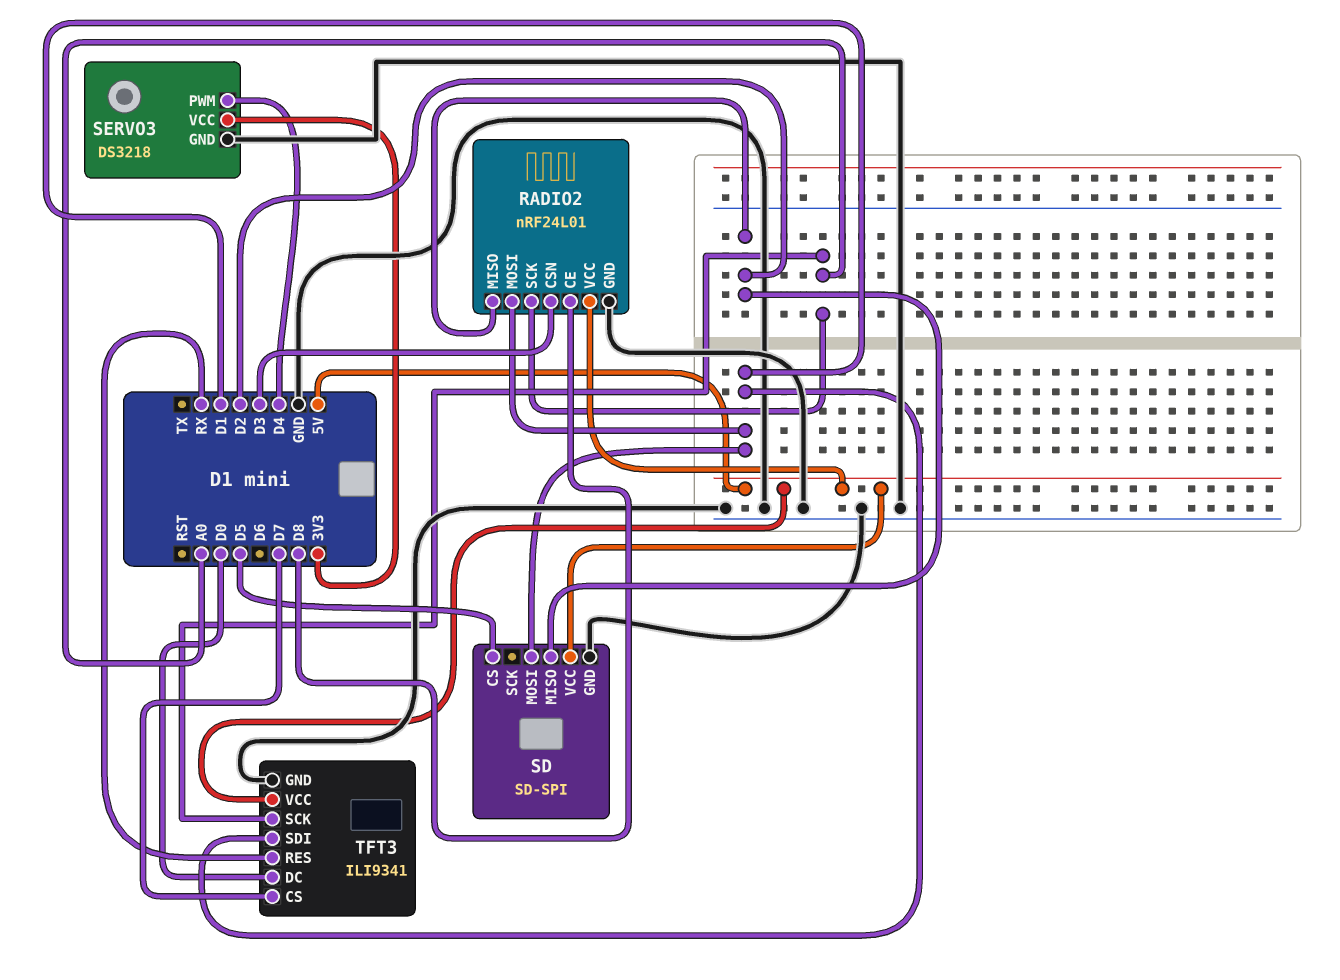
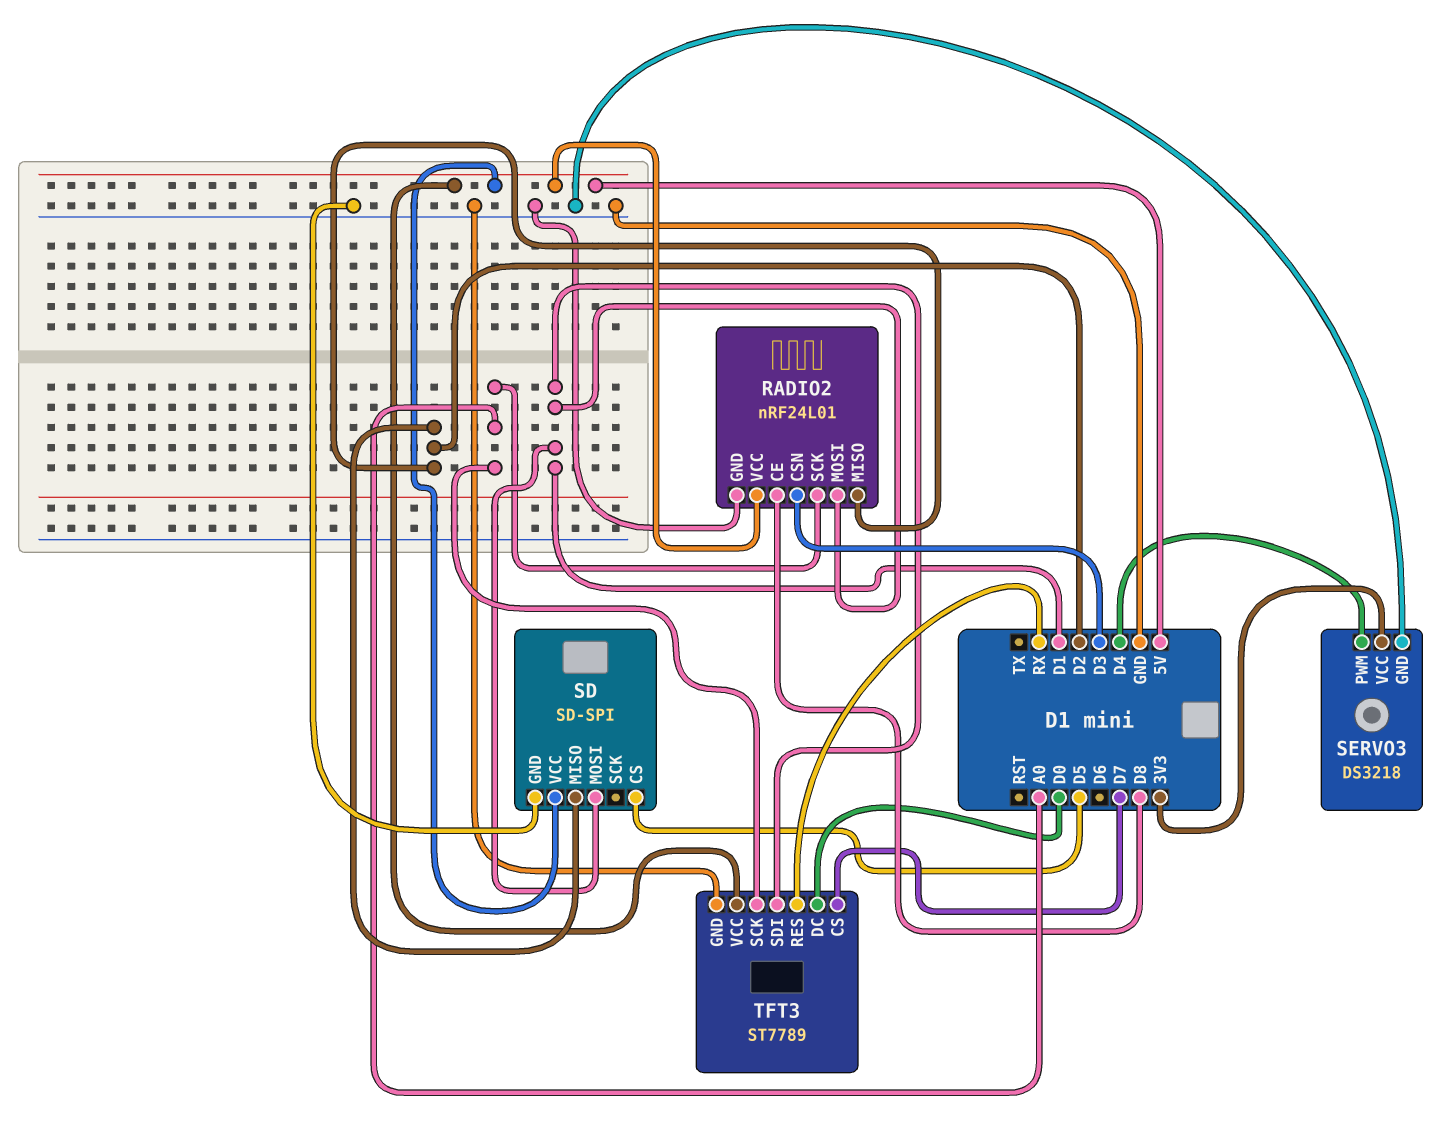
TFT3: ILI9341 -> ST7789

